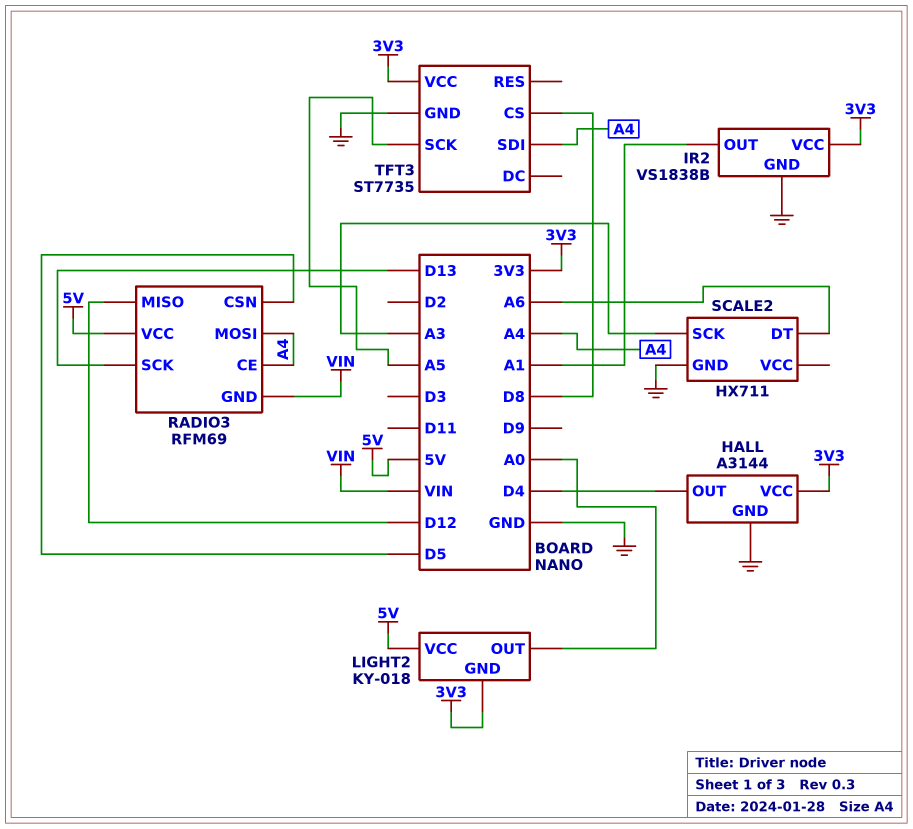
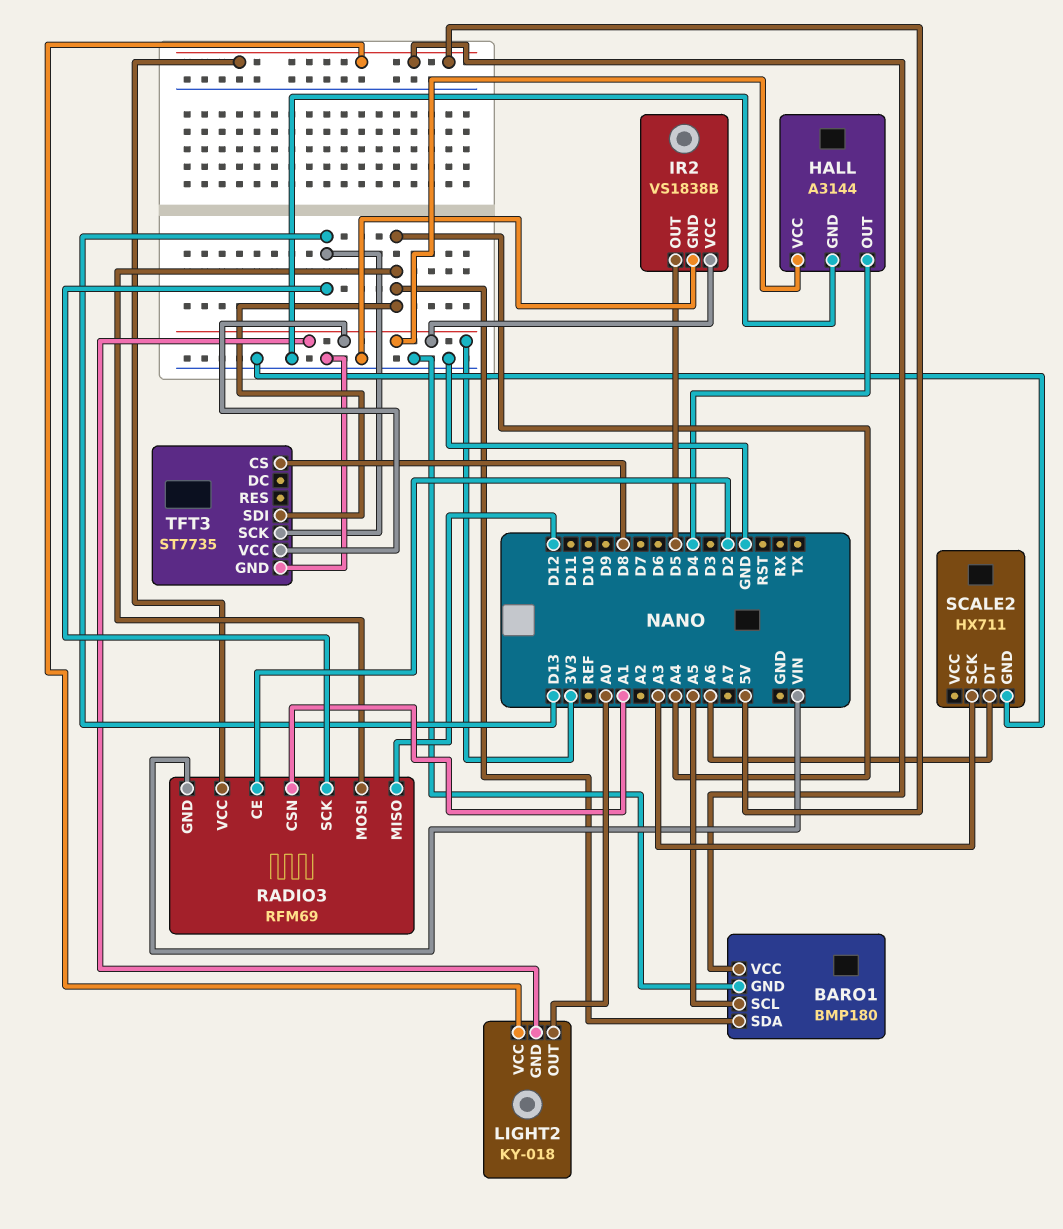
BARO1: none -> BMP180
BARO1 pin GND: none -> GND
BARO1 pin SCL: none -> A5
BARO1 pin SDA: none -> A4
BARO1 pin VCC: none -> 5V
IR2 pin OUT: A1 -> D5
RADIO3 pin CE: A4 -> D2
RADIO3 pin CSN: D5 -> A1
TFT3 pin SCK: A5 -> D13

